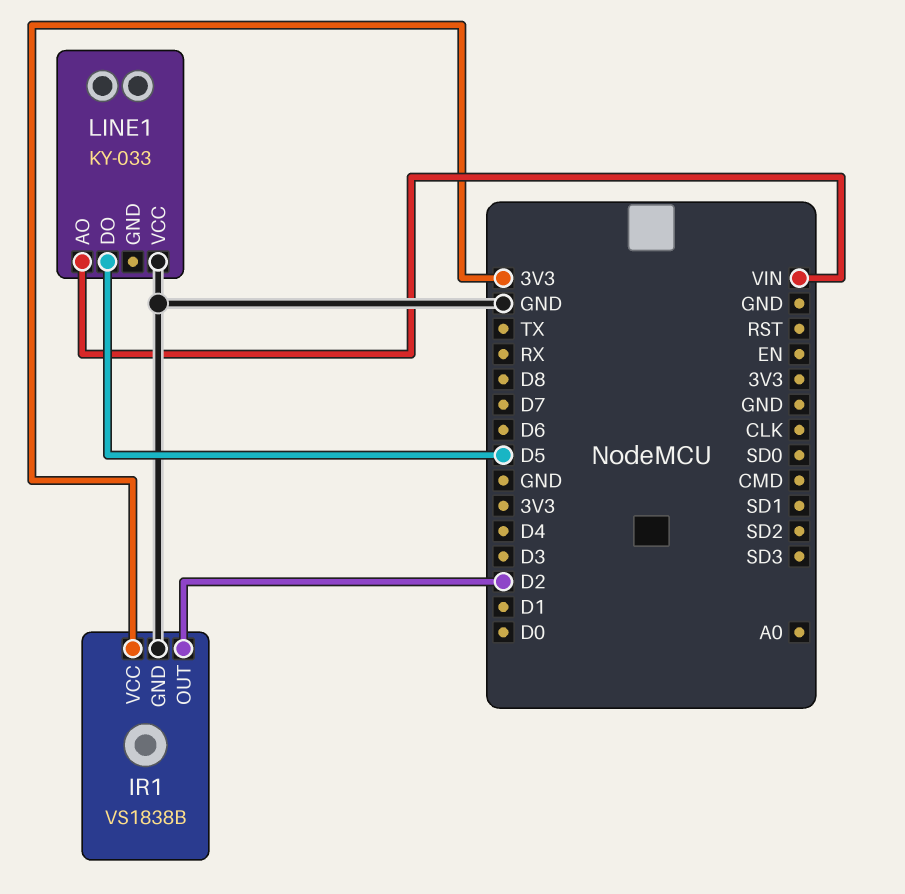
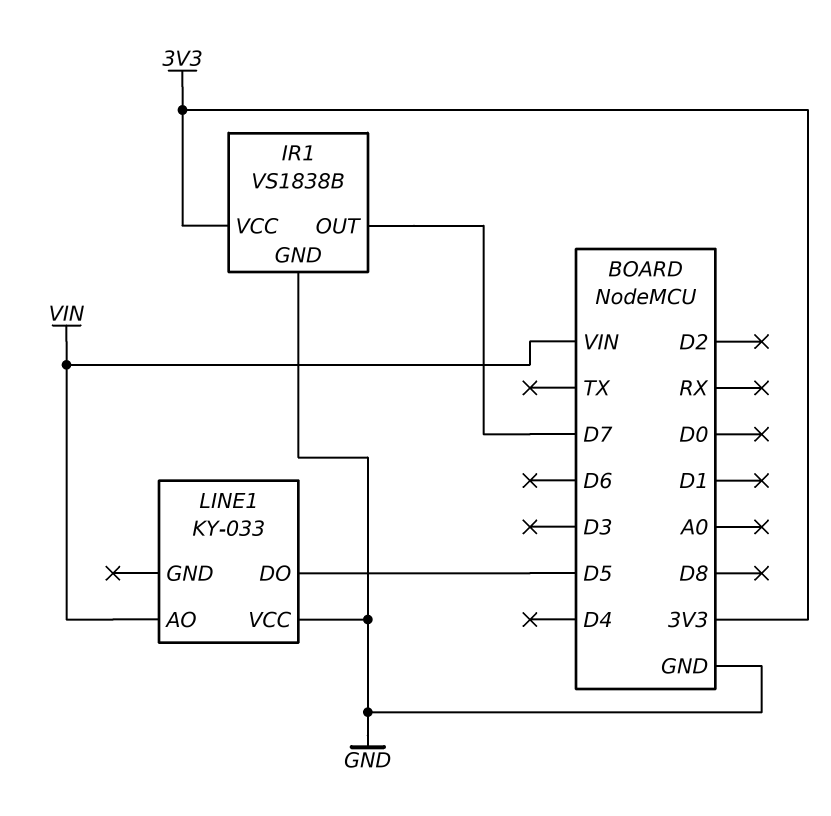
IR1 pin OUT: D2 -> D7

